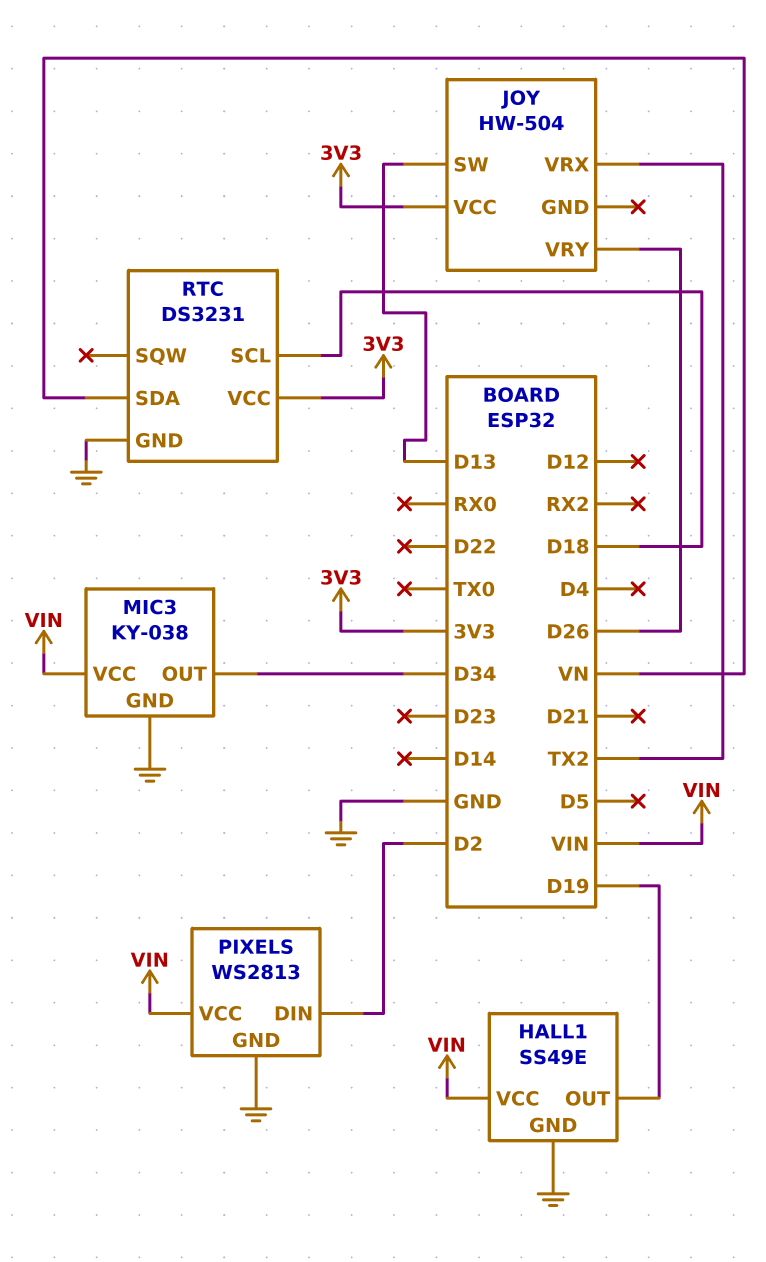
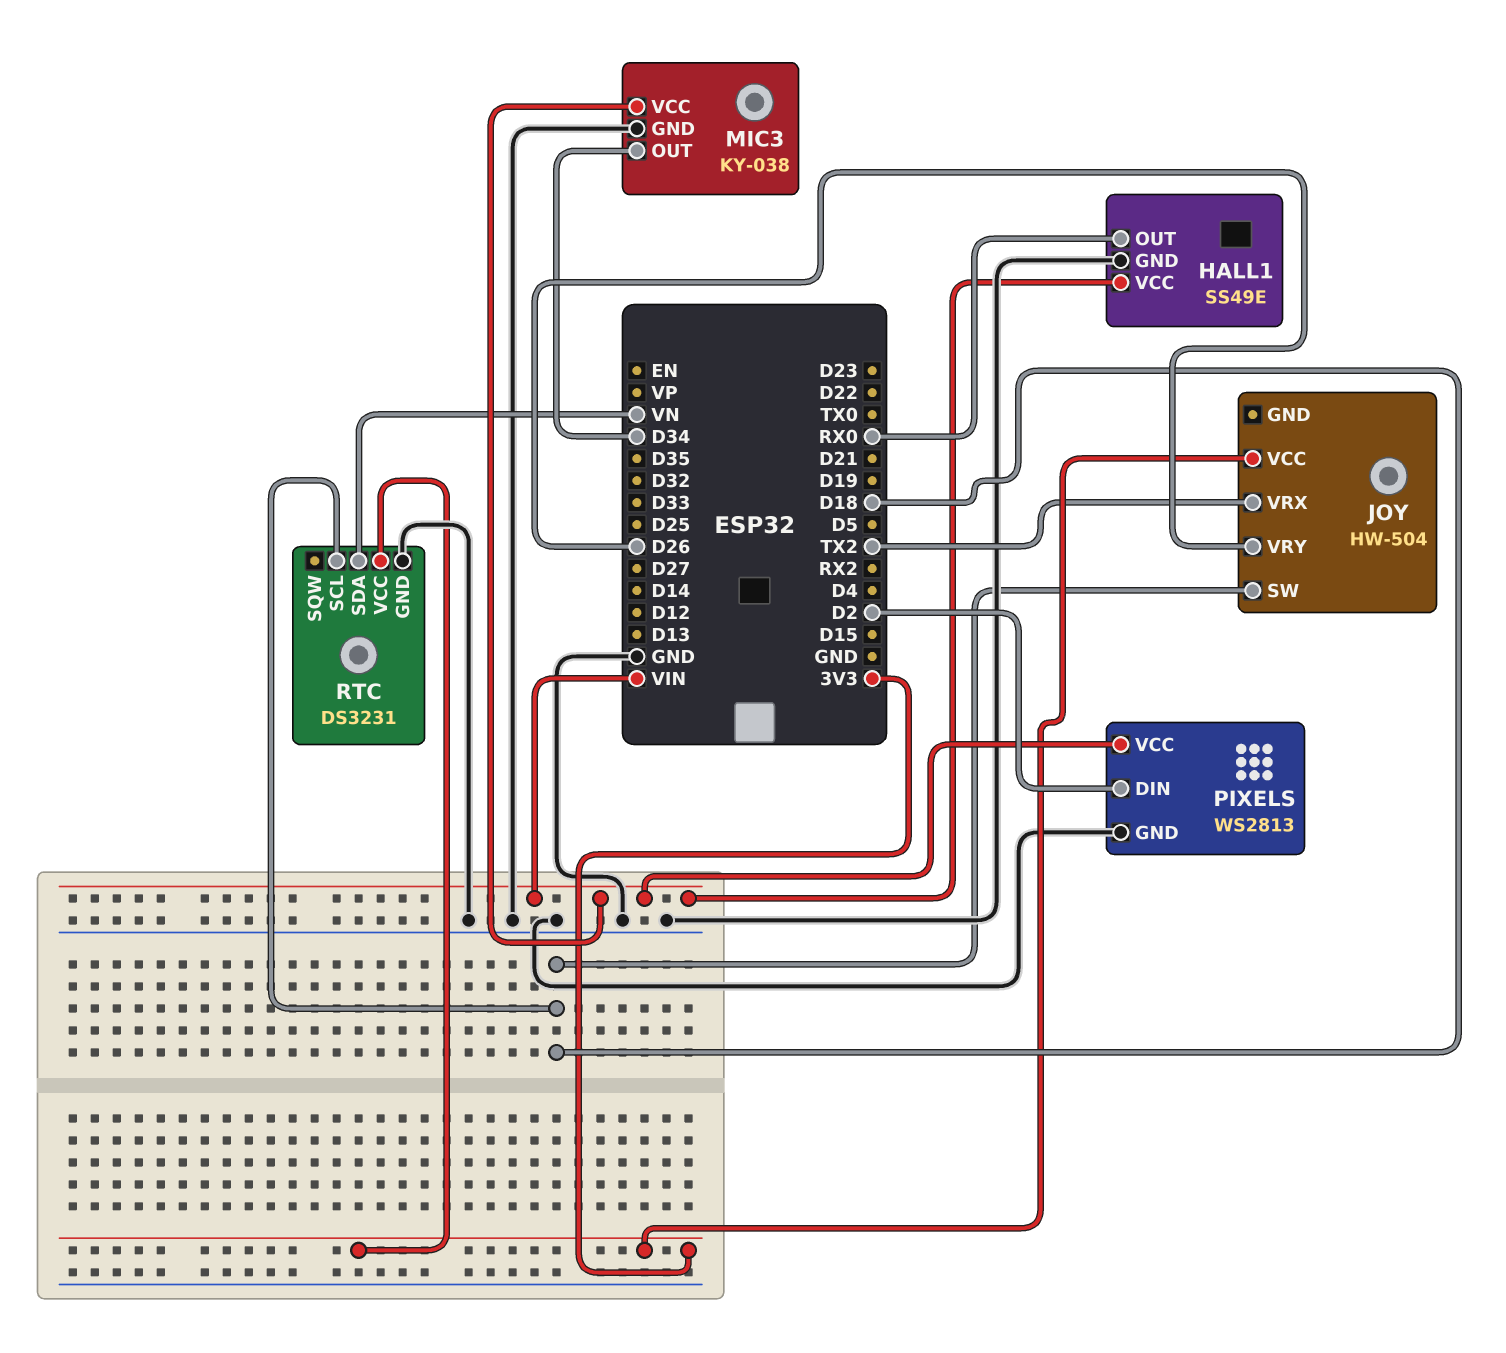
HALL1 pin OUT: D19 -> RX0
JOY pin SW: D13 -> D18

